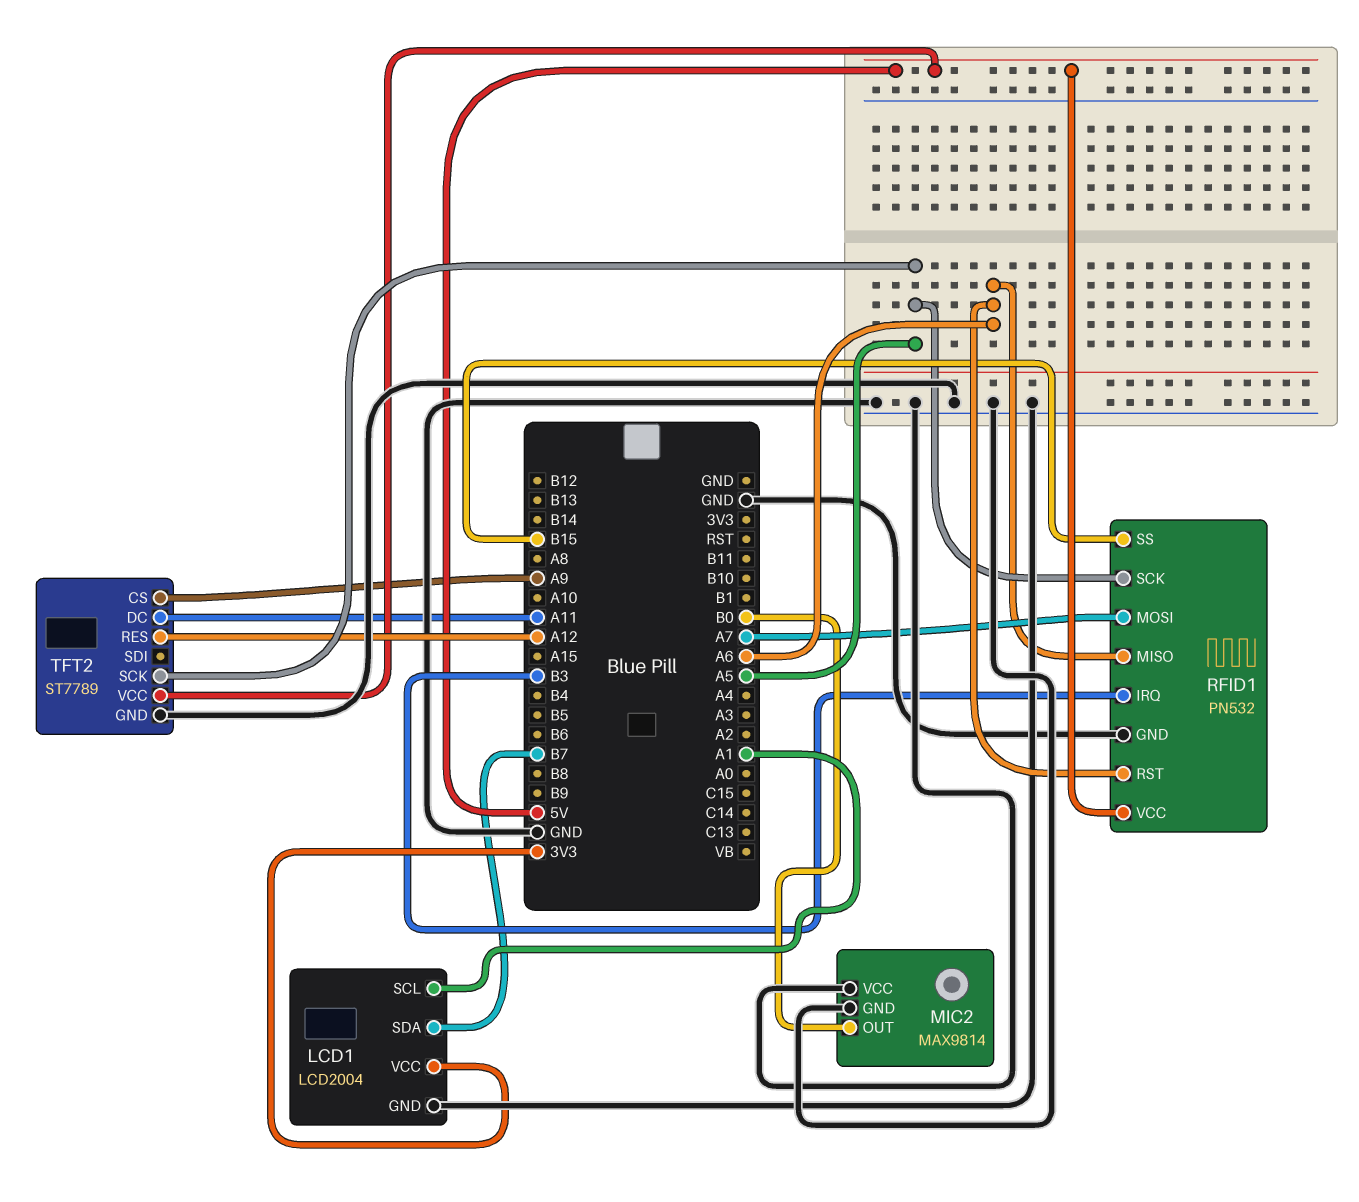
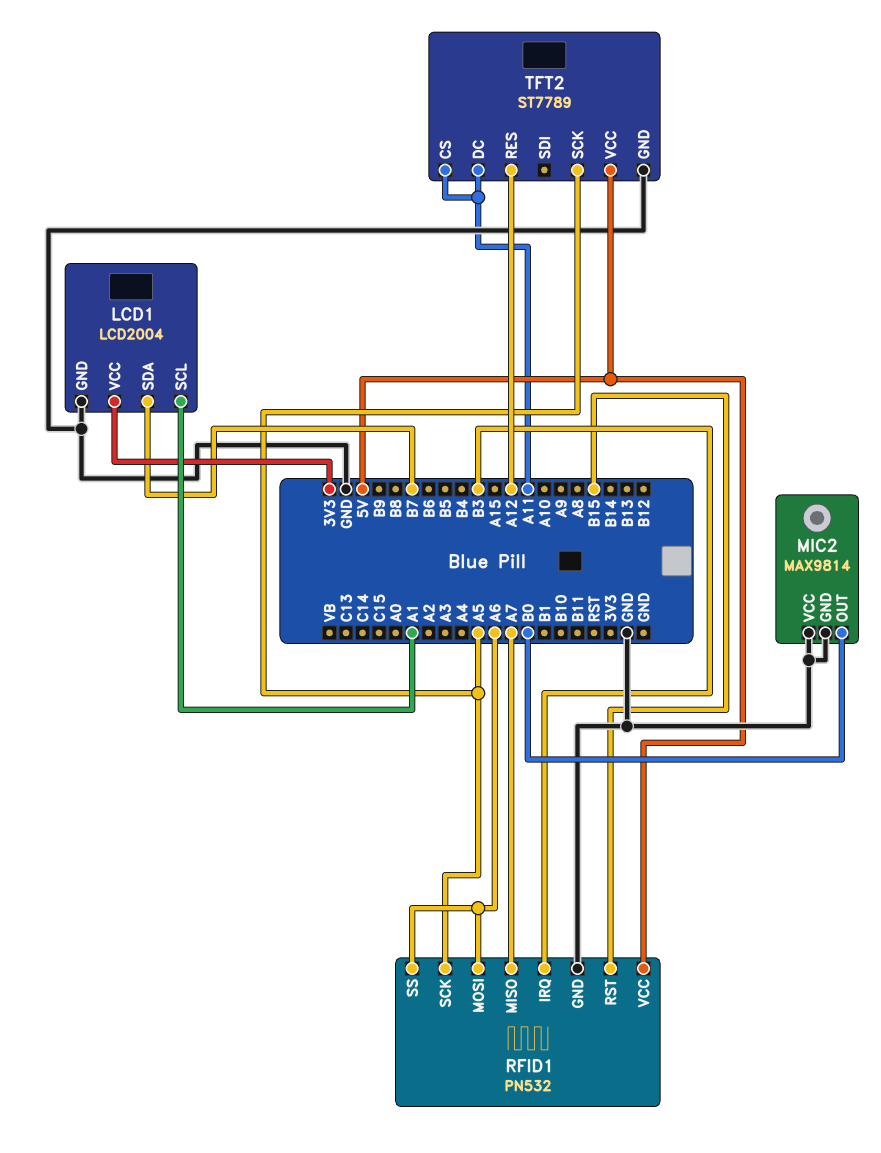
RFID1 pin MISO: A6 -> A7
RFID1 pin MOSI: A7 -> A6
RFID1 pin RST: A6 -> B15
RFID1 pin SS: B15 -> A6
TFT2 pin CS: A9 -> A11

